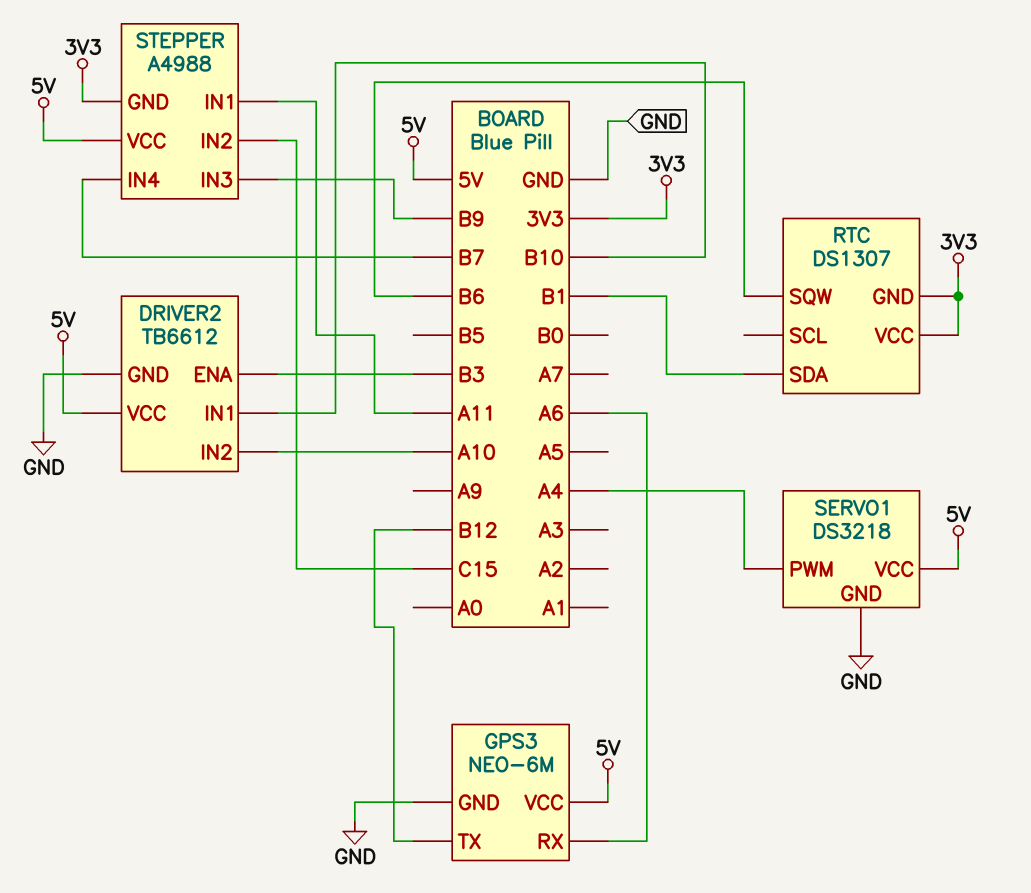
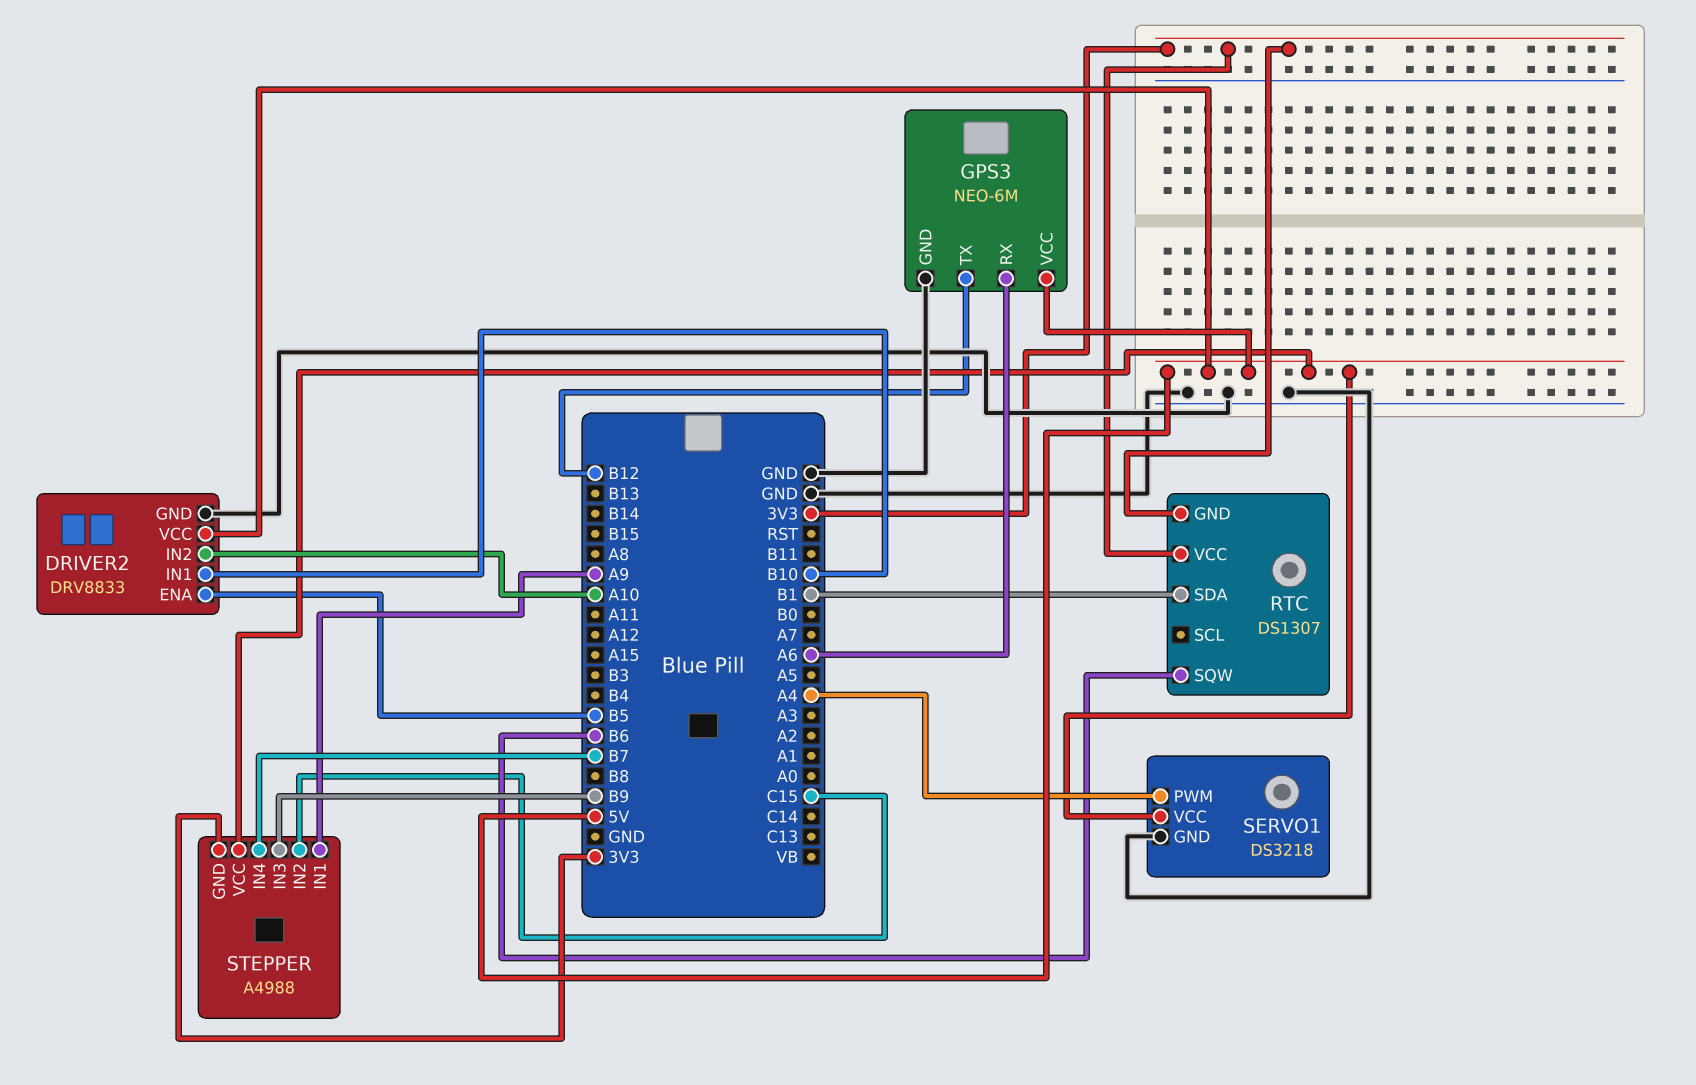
DRIVER2: TB6612 -> DRV8833
DRIVER2 pin ENA: B3 -> B5
STEPPER pin IN1: A11 -> A9

